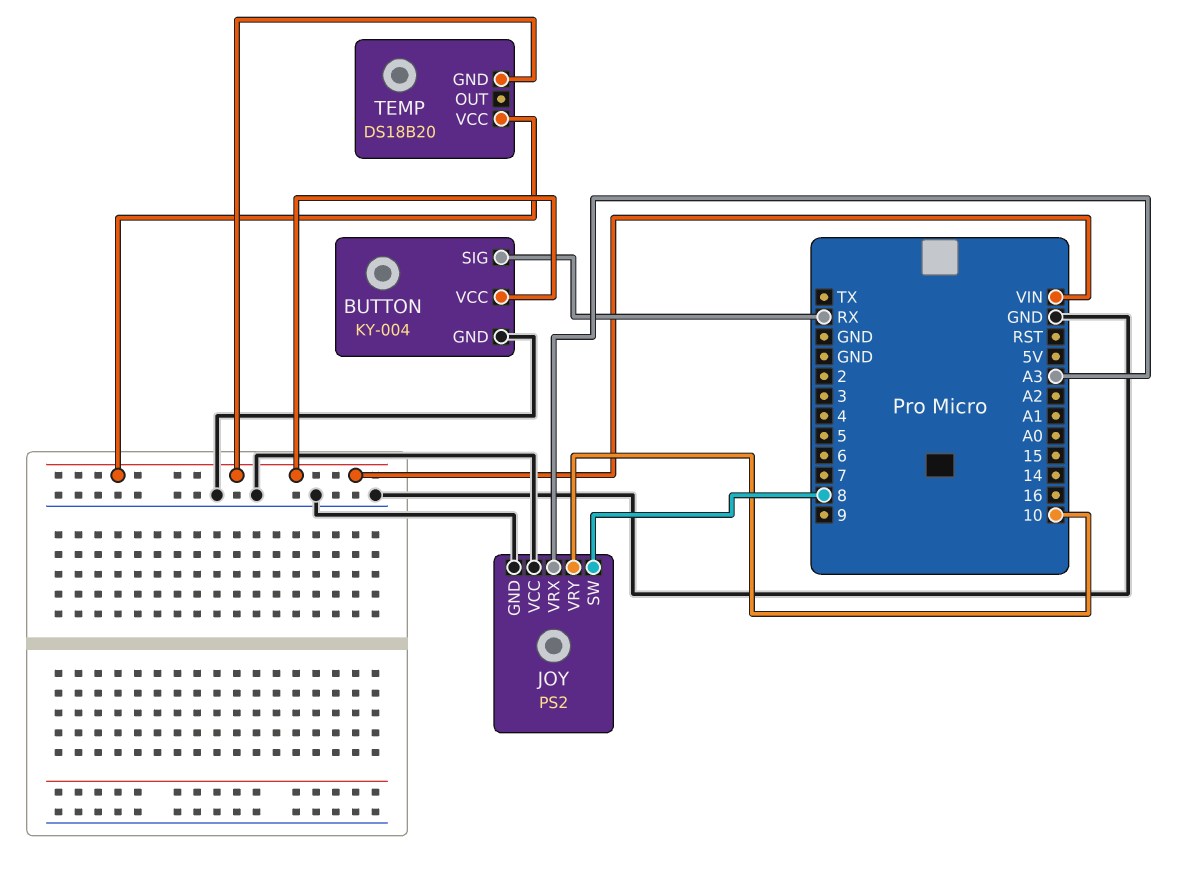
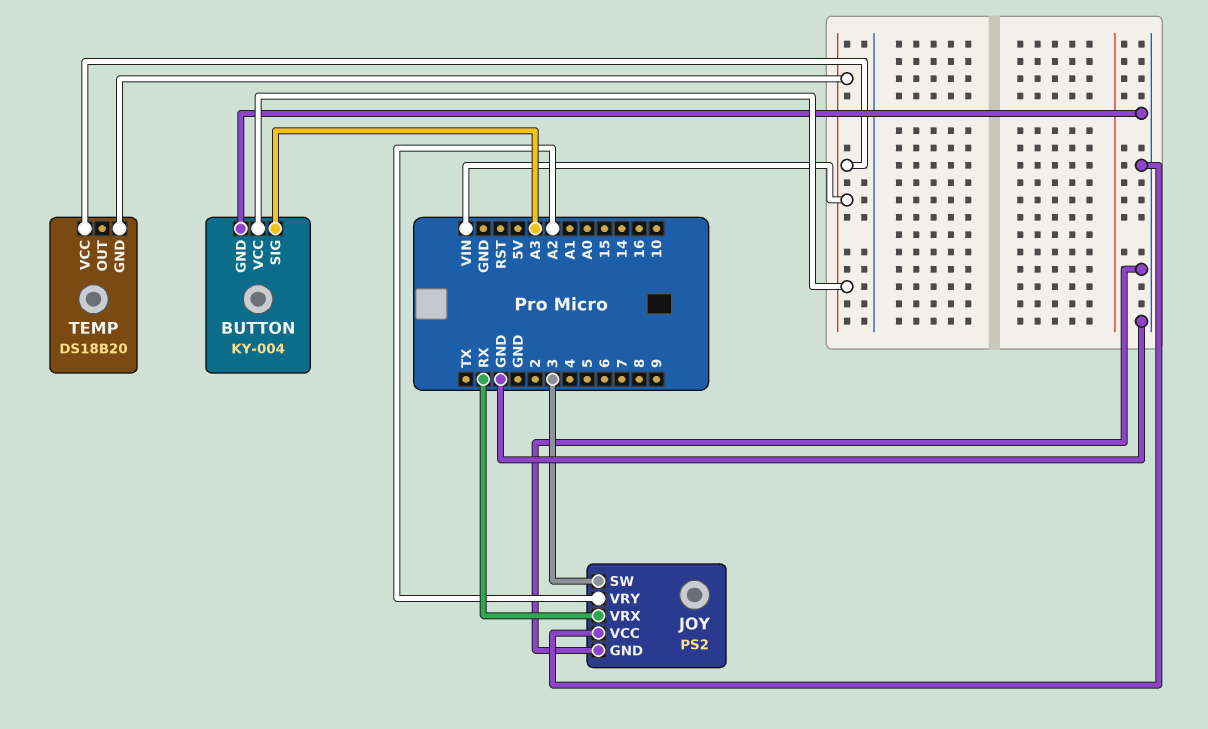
BUTTON pin SIG: RX -> A3
JOY pin SW: 8 -> 3
JOY pin VRX: A3 -> RX
JOY pin VRY: 10 -> A2

